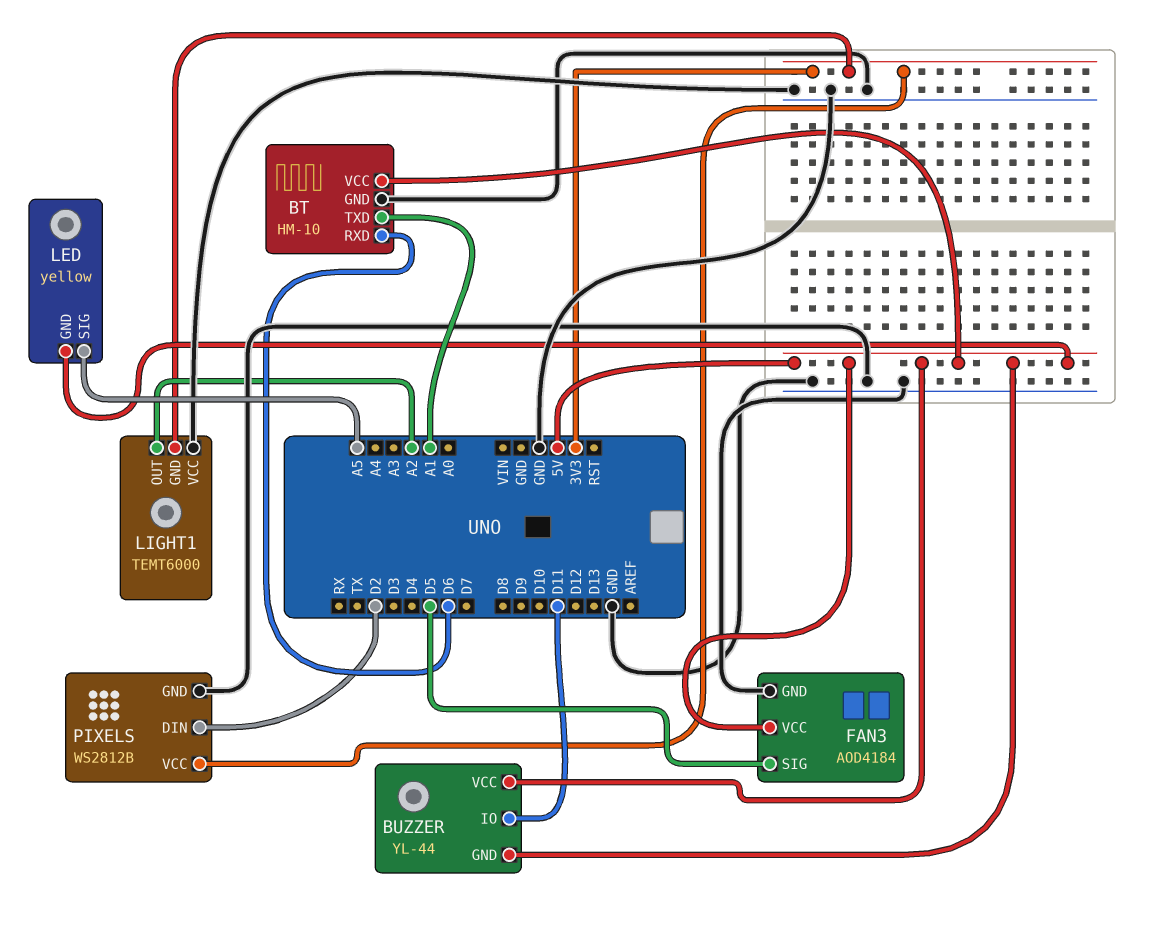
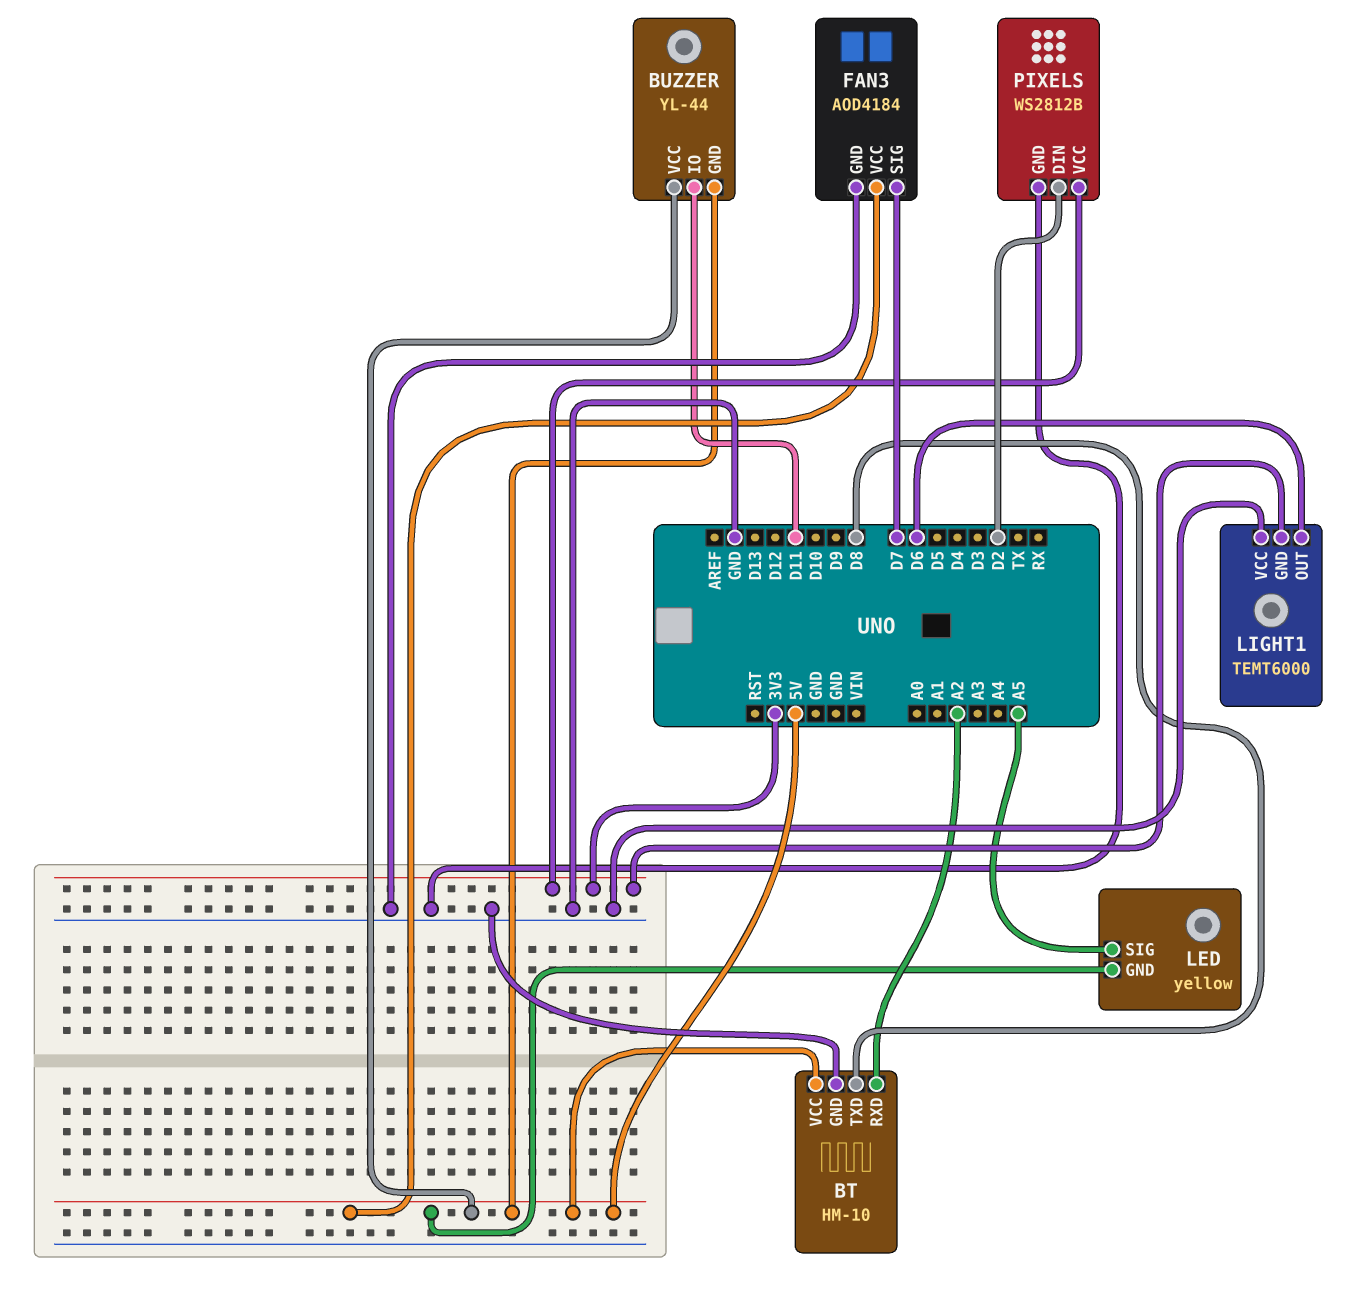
BT pin RXD: D6 -> A2
BT pin TXD: A1 -> D8
FAN3 pin SIG: D5 -> D7
LIGHT1 pin OUT: A2 -> D6

